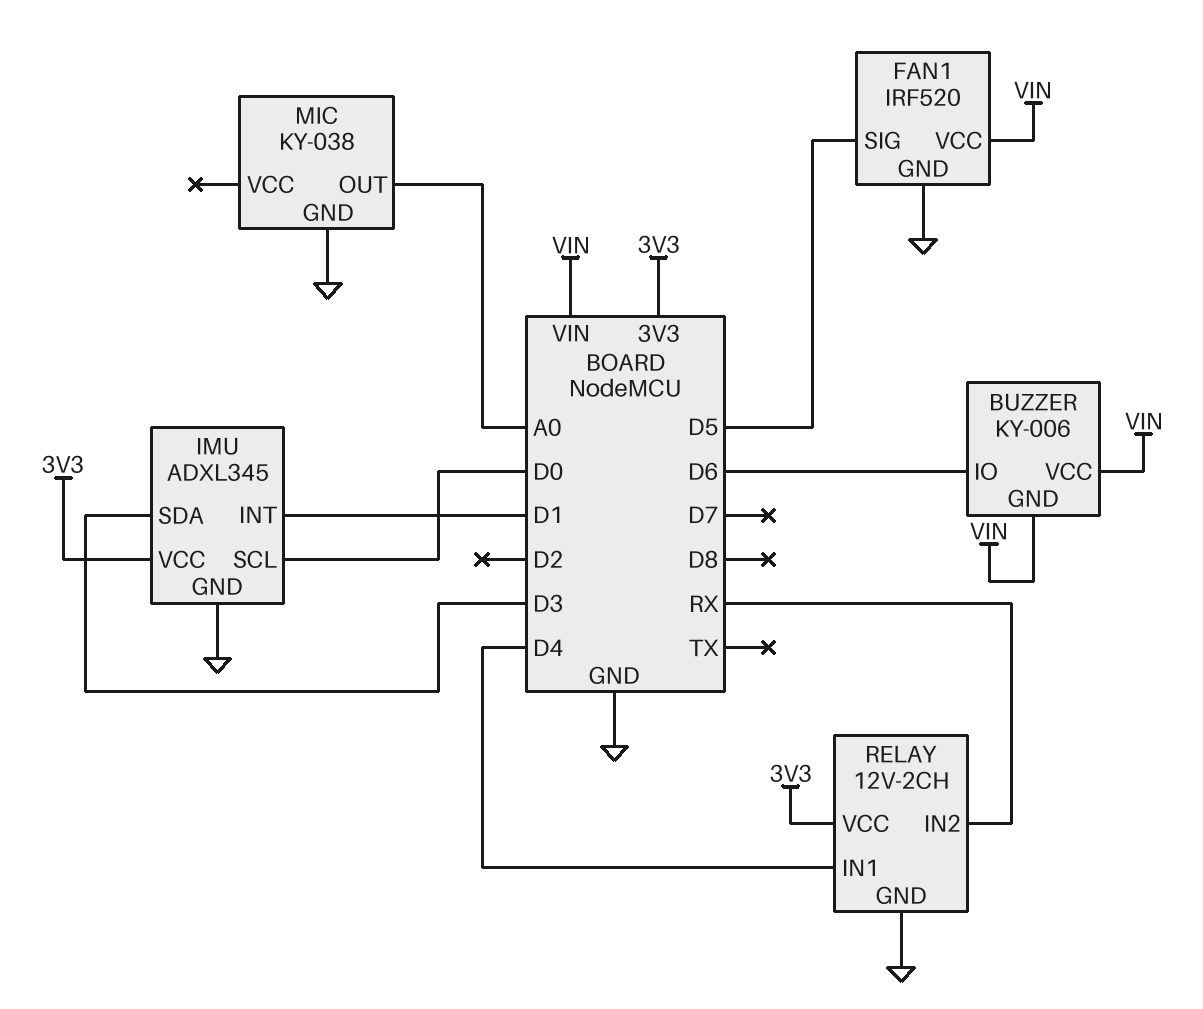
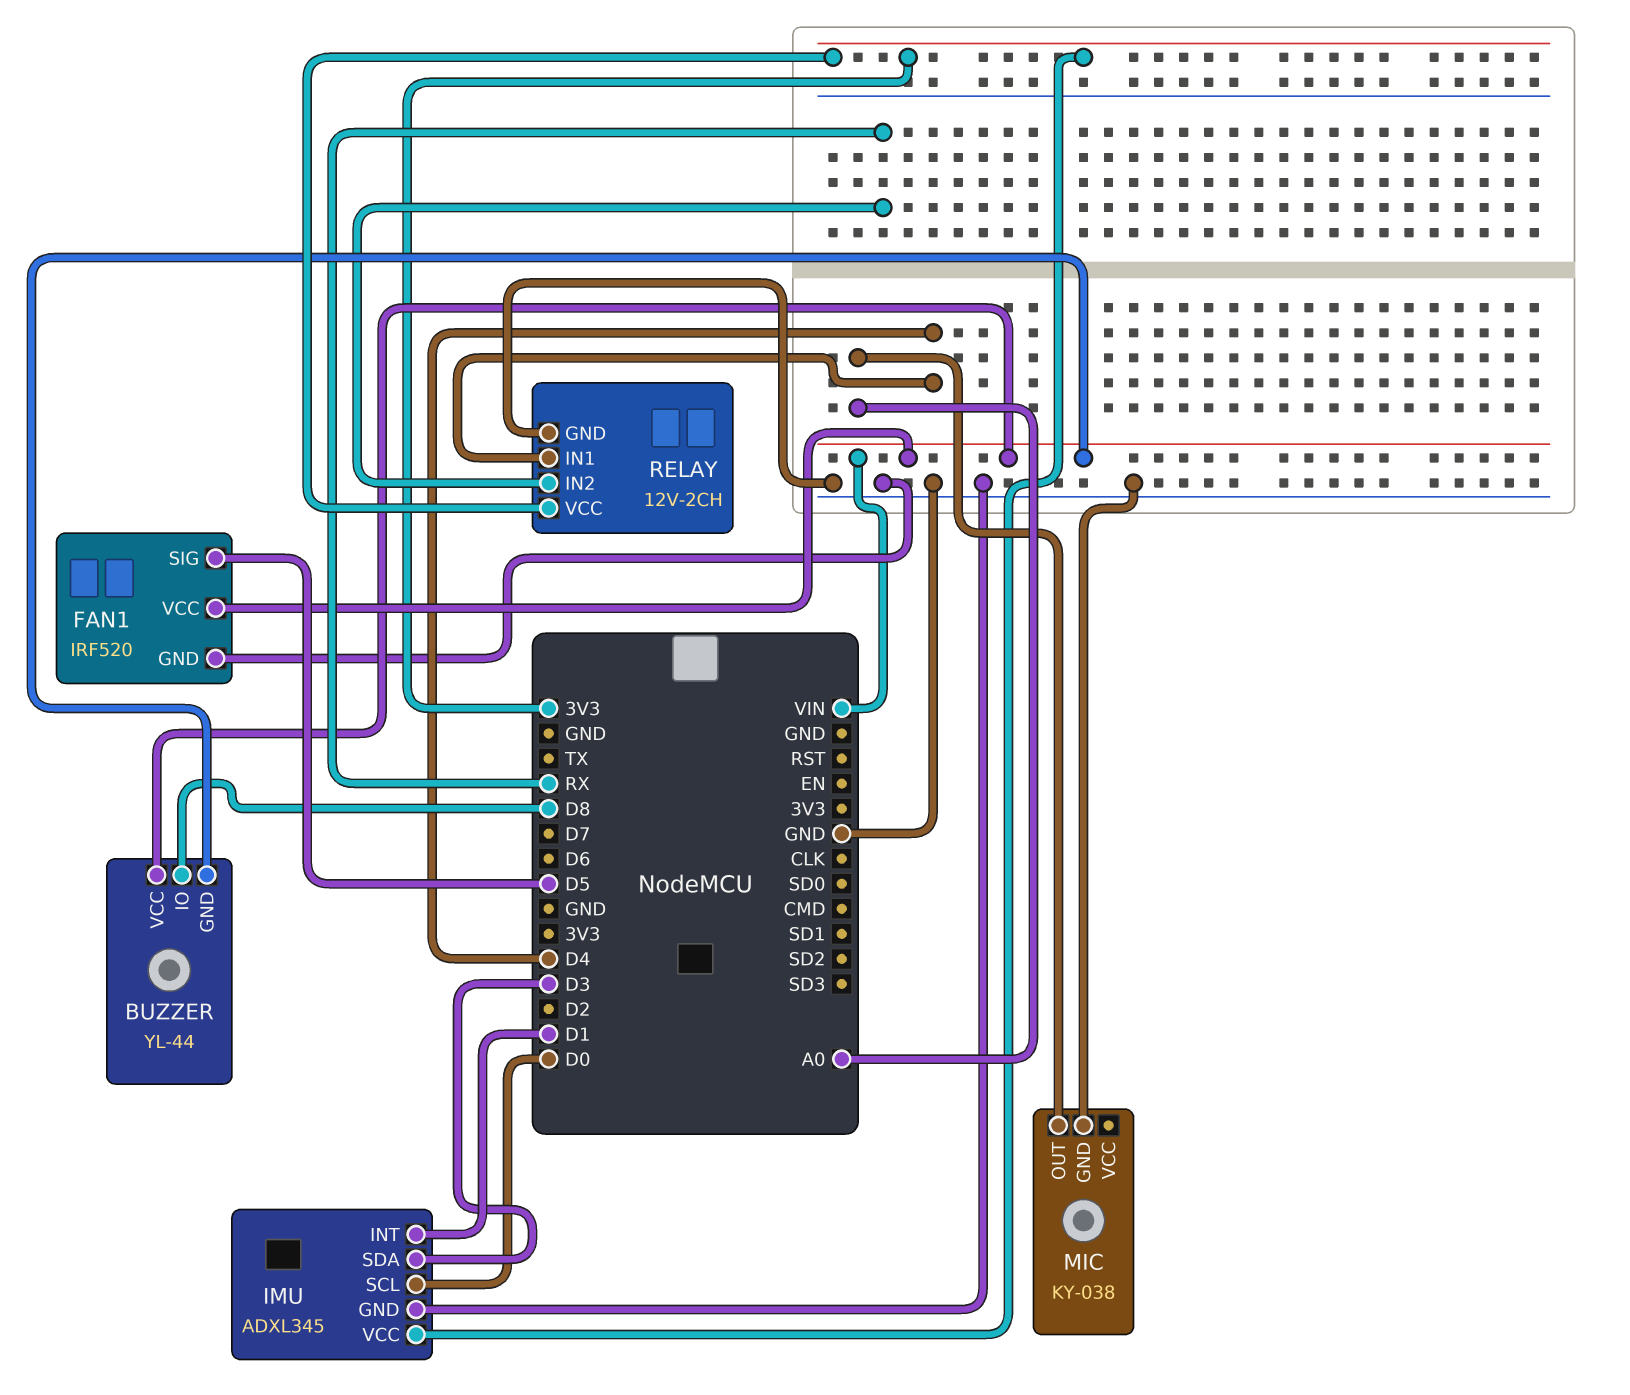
BUZZER: KY-006 -> YL-44
BUZZER pin IO: D6 -> D8

